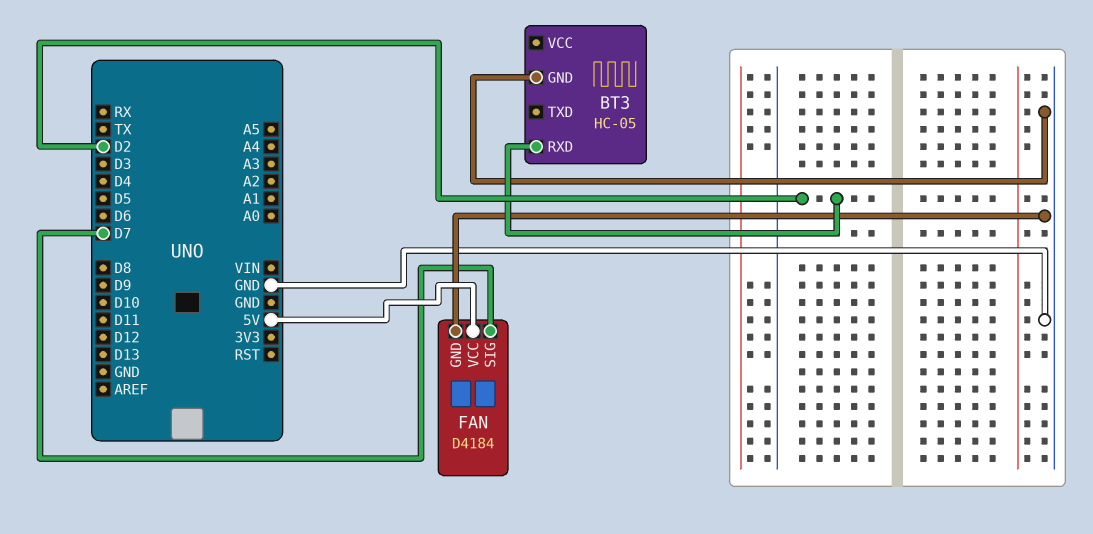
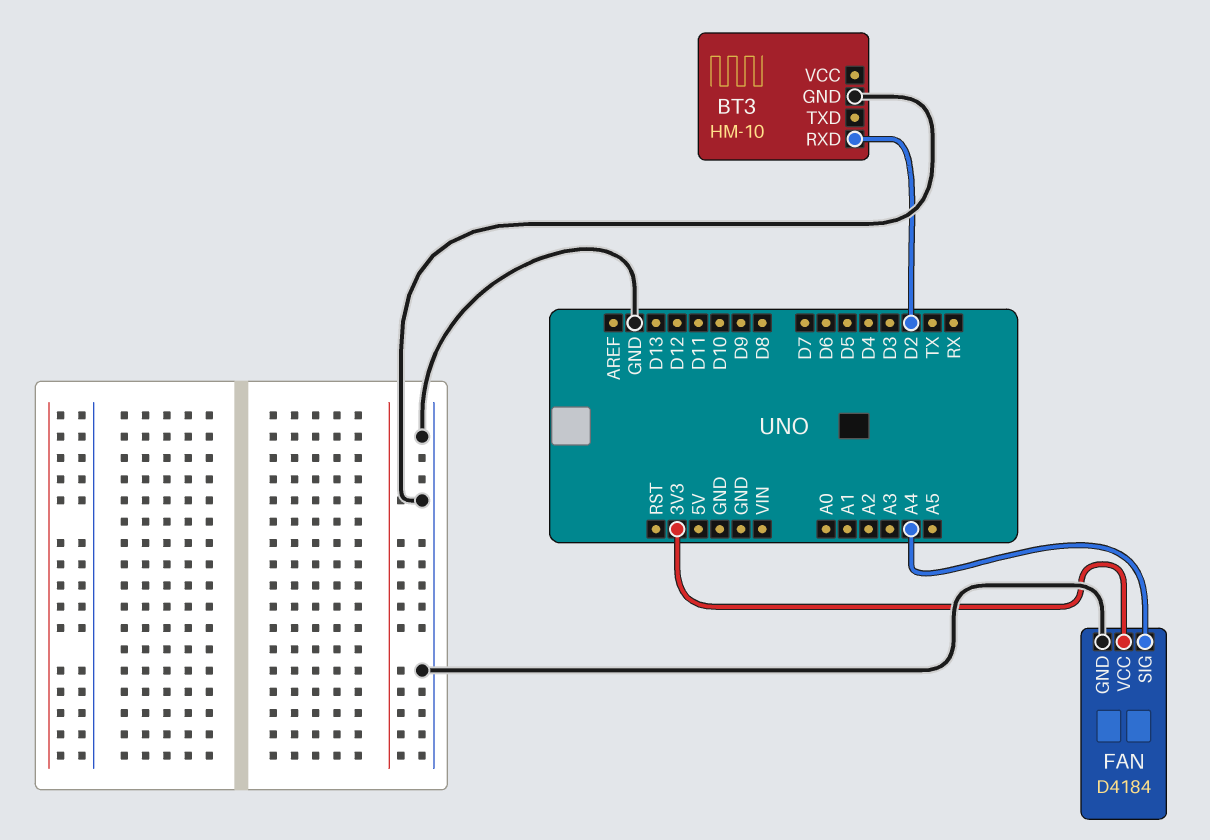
BT3: HC-05 -> HM-10
FAN pin SIG: D7 -> A4
FAN pin VCC: 5V -> 3V3

